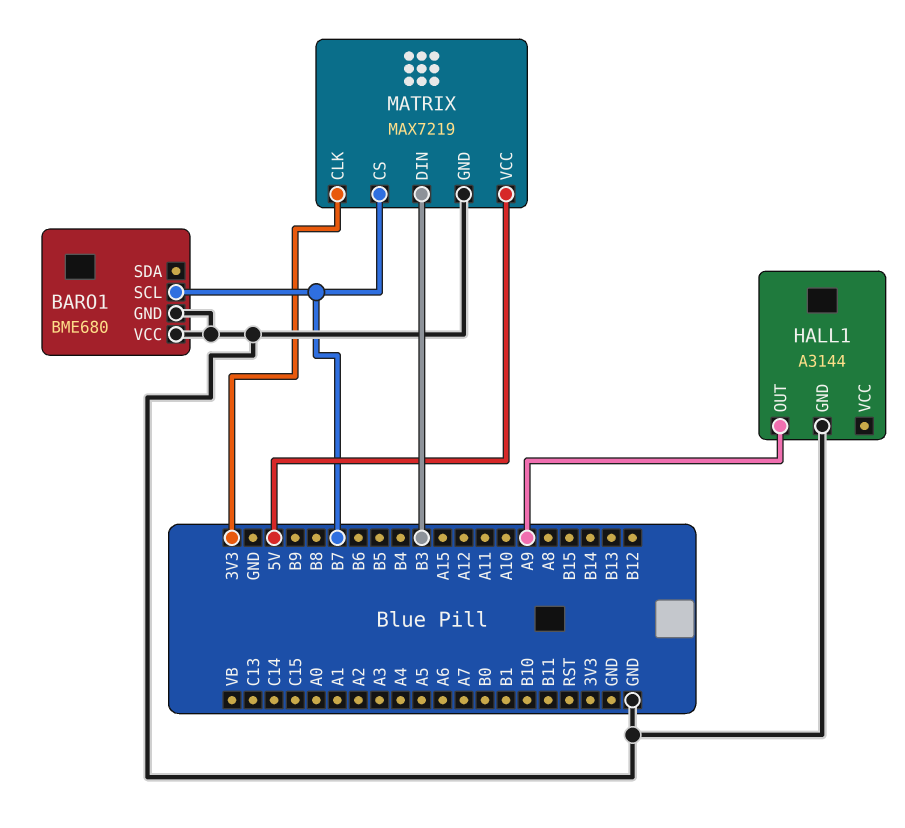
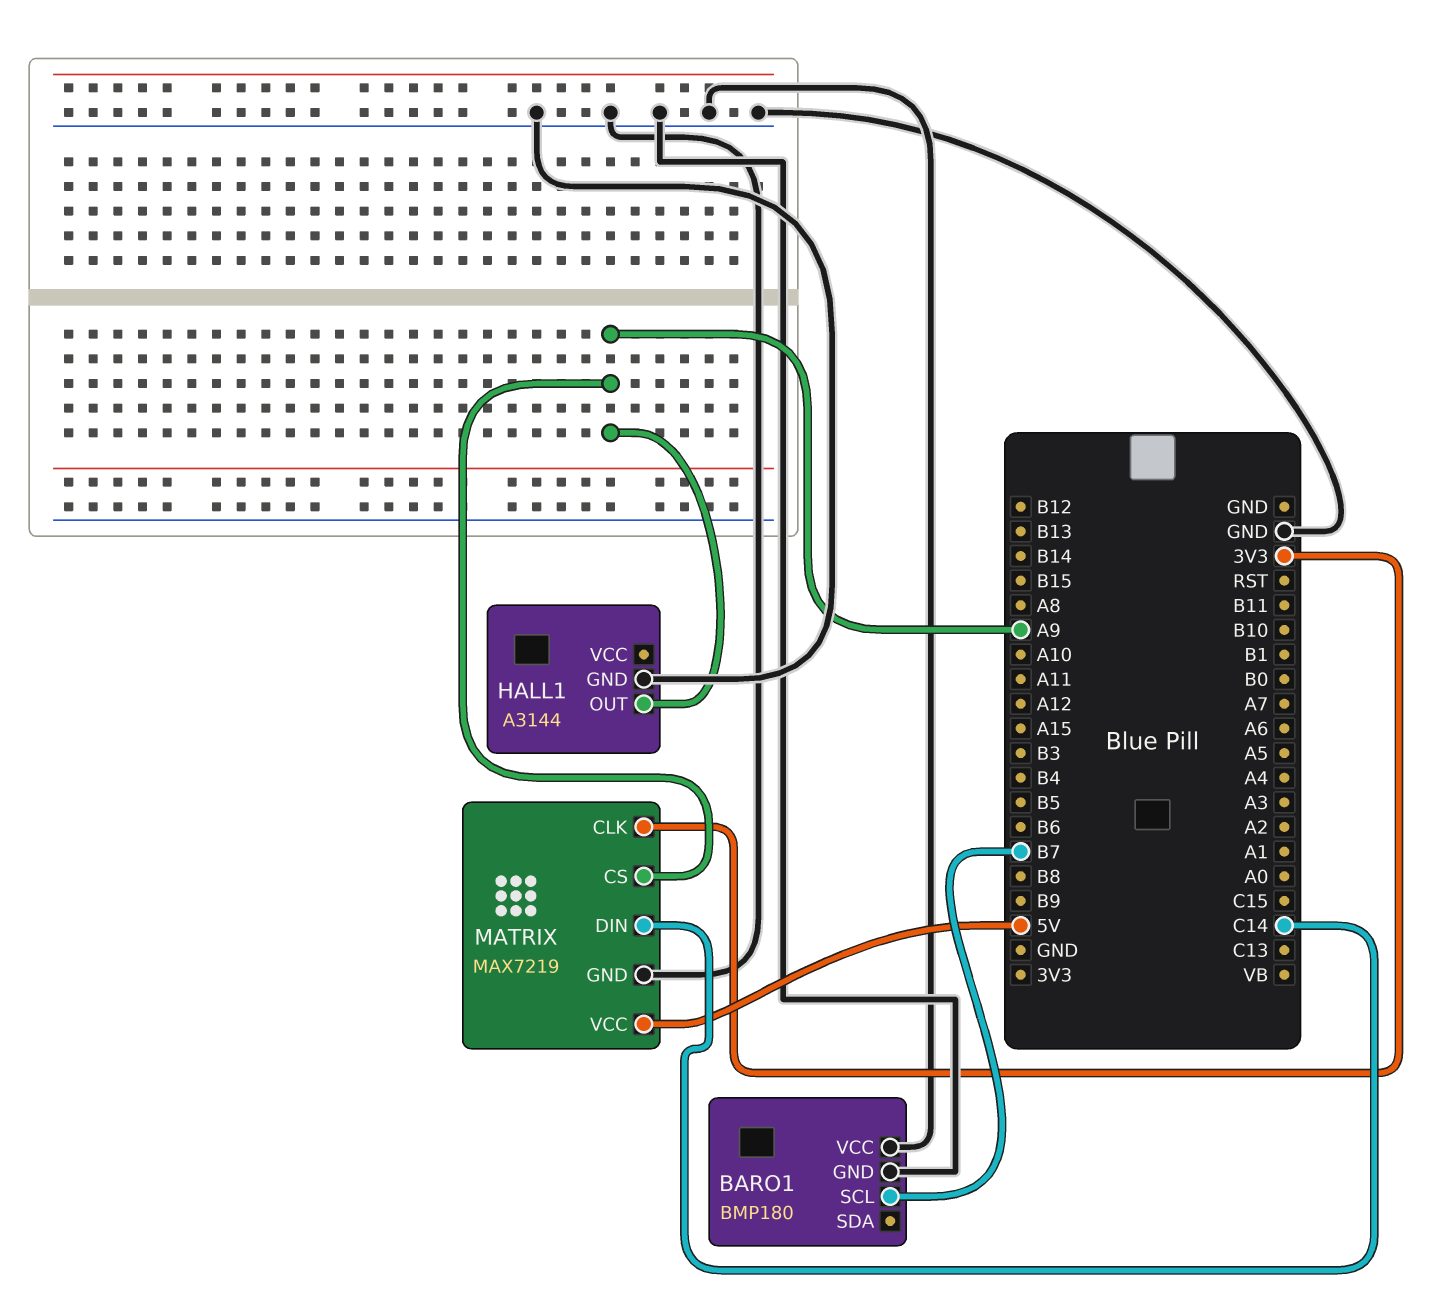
BARO1: BME680 -> BMP180
MATRIX pin CS: B7 -> A9
MATRIX pin DIN: B3 -> C14

